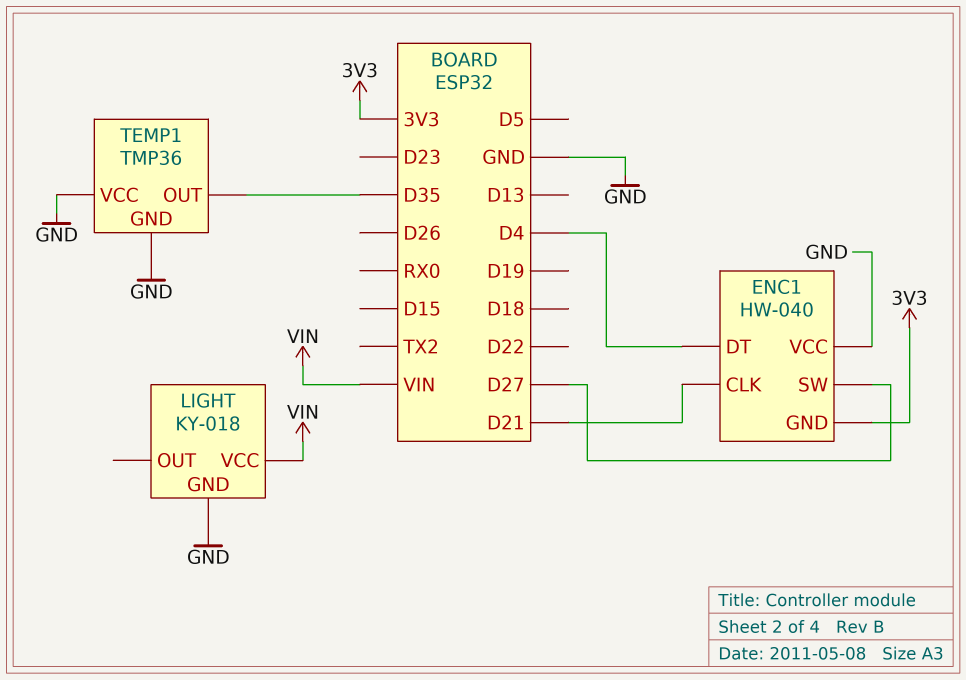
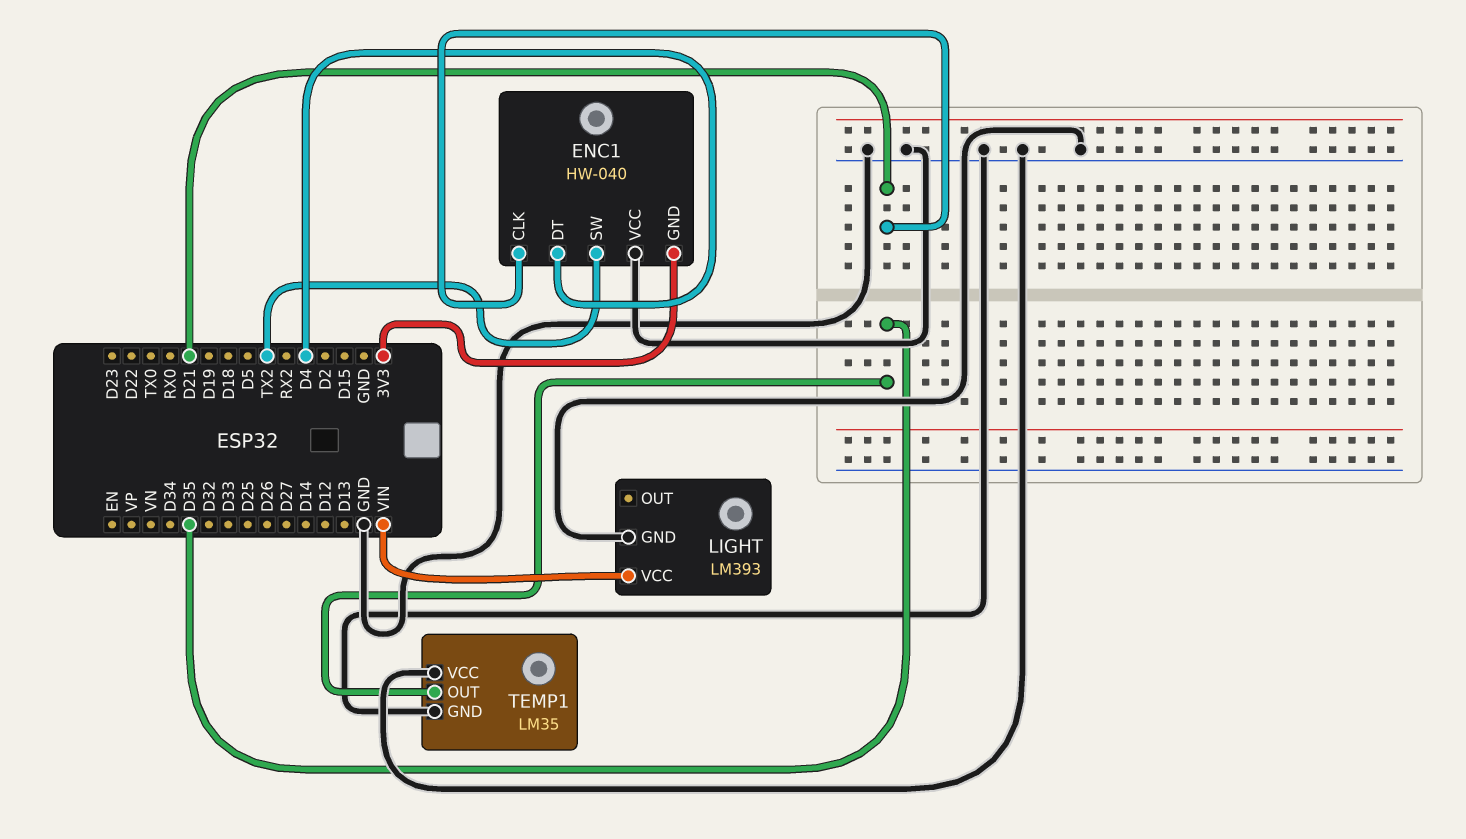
ENC1 pin SW: D27 -> TX2
LIGHT: KY-018 -> LM393
TEMP1: TMP36 -> LM35

